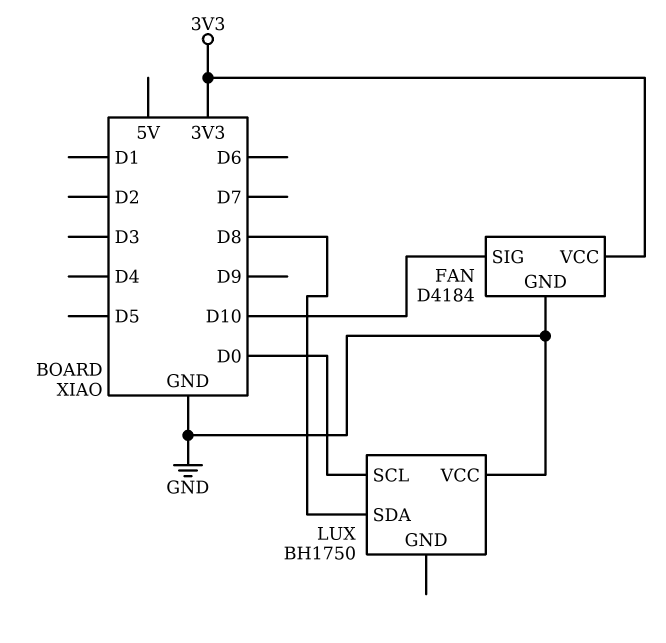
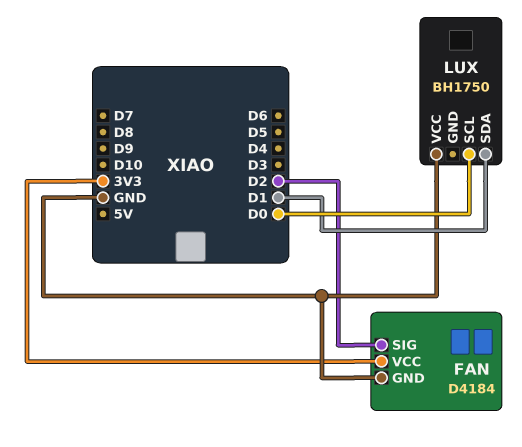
FAN pin SIG: D10 -> D2
LUX pin SDA: D8 -> D1

